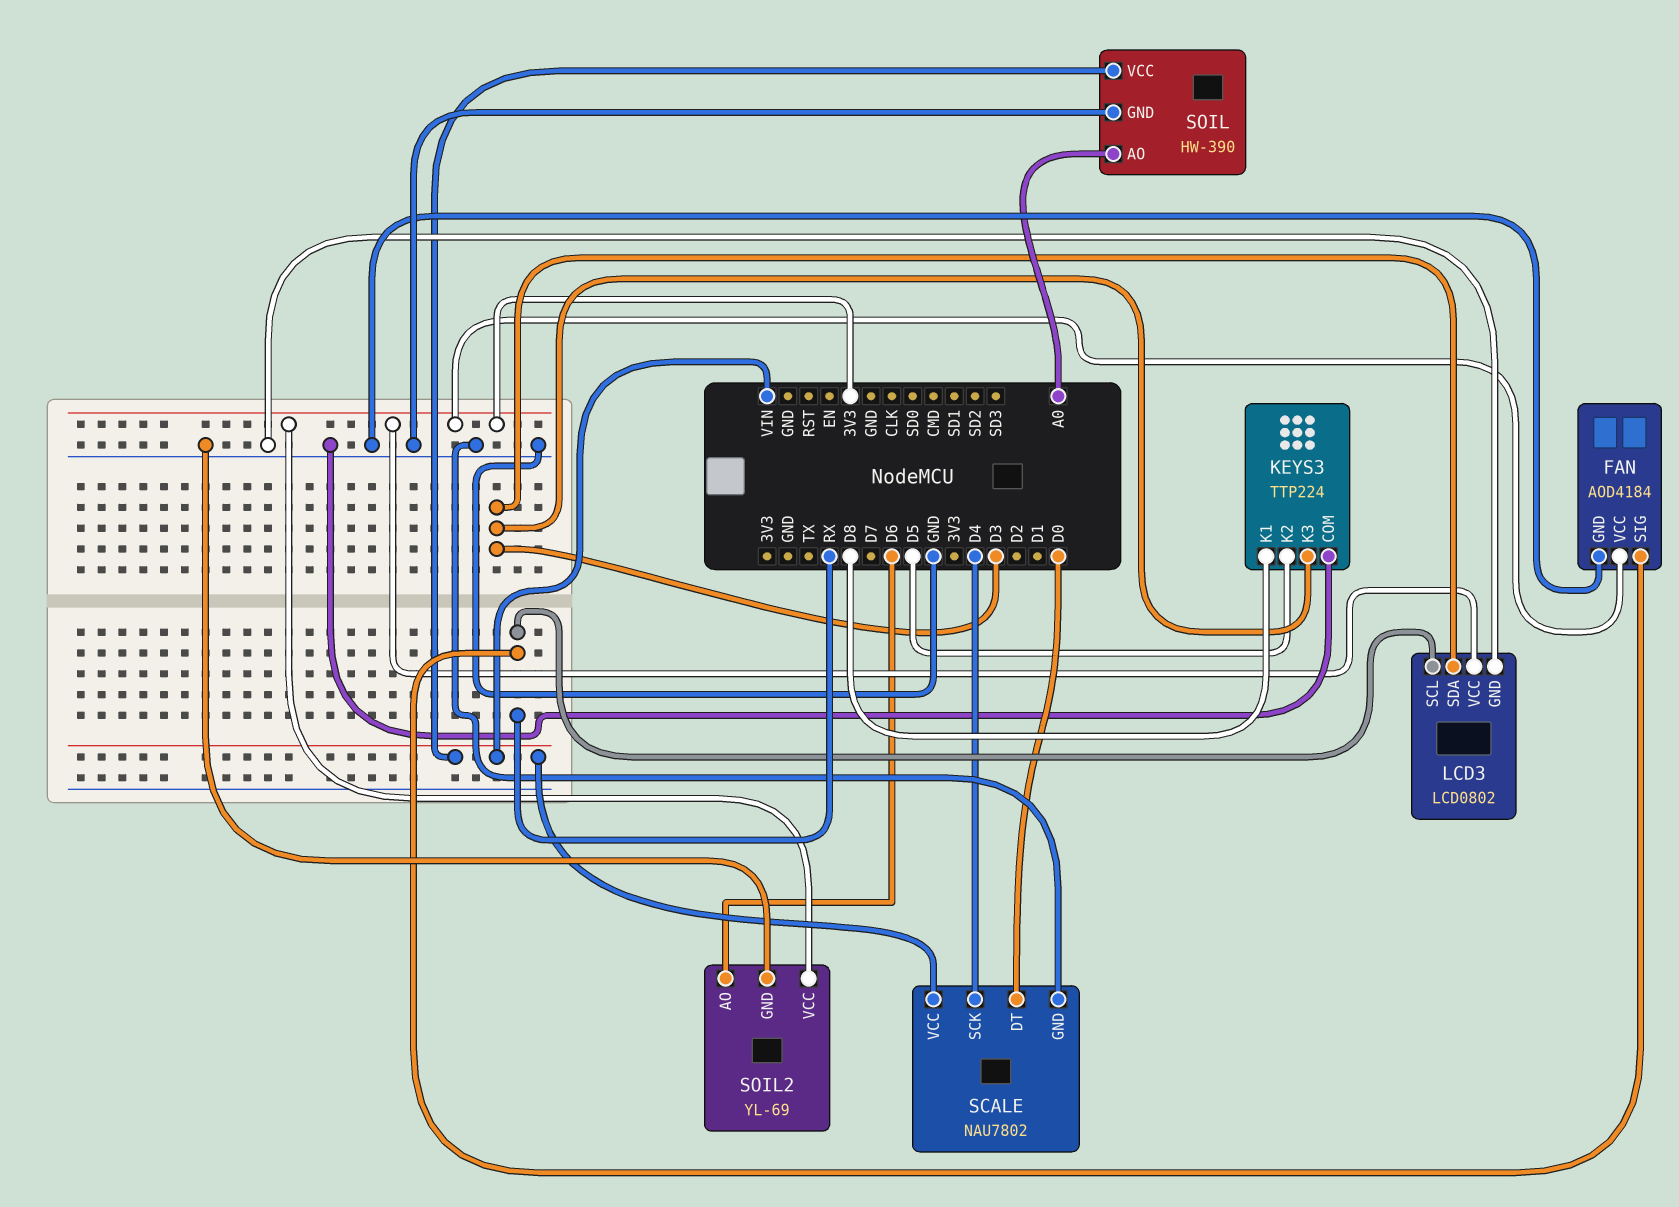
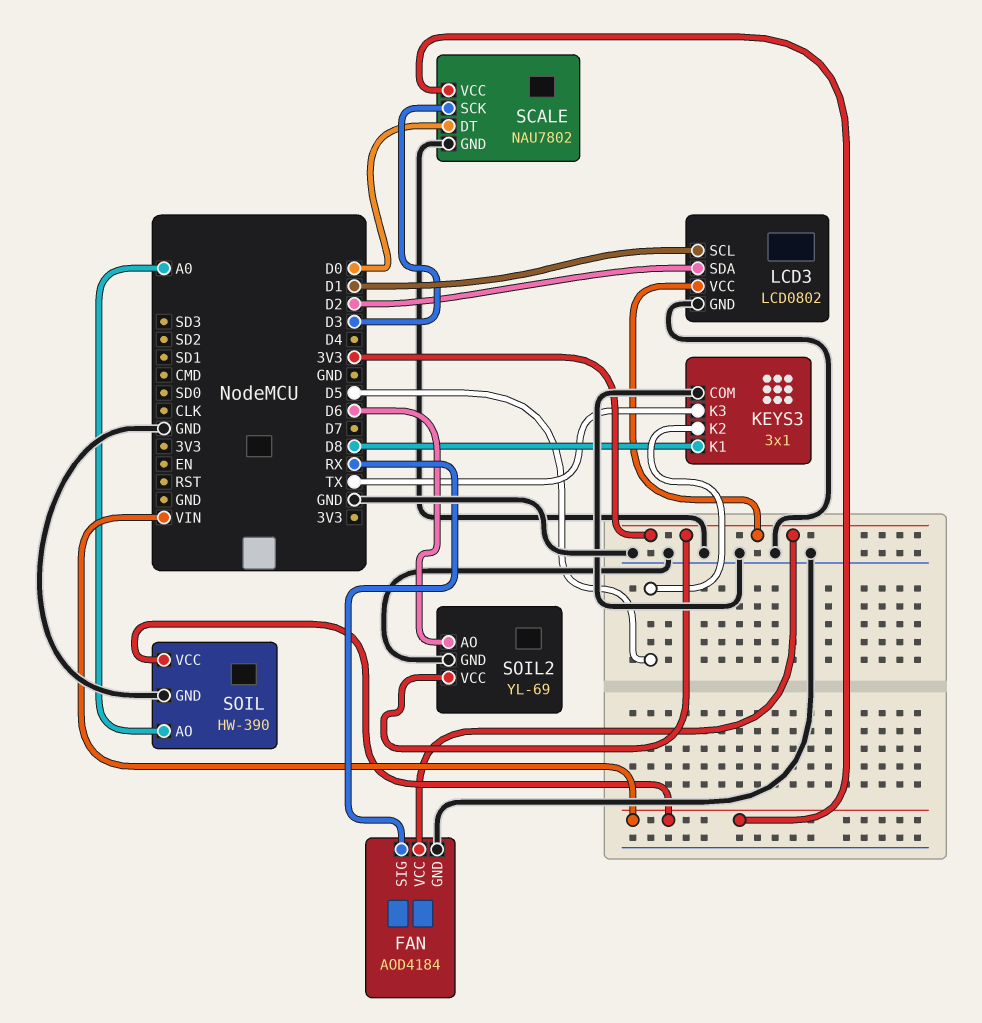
KEYS3: TTP224 -> 3x1
KEYS3 pin K3: D3 -> TX
LCD3 pin SCL: RX -> D1
LCD3 pin SDA: D3 -> D2
SCALE pin SCK: D4 -> D3

